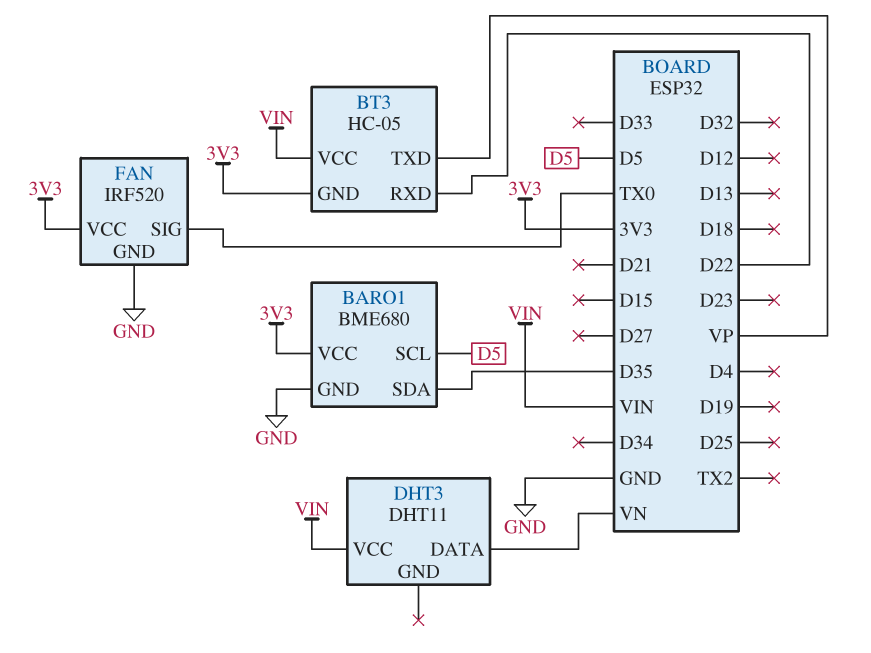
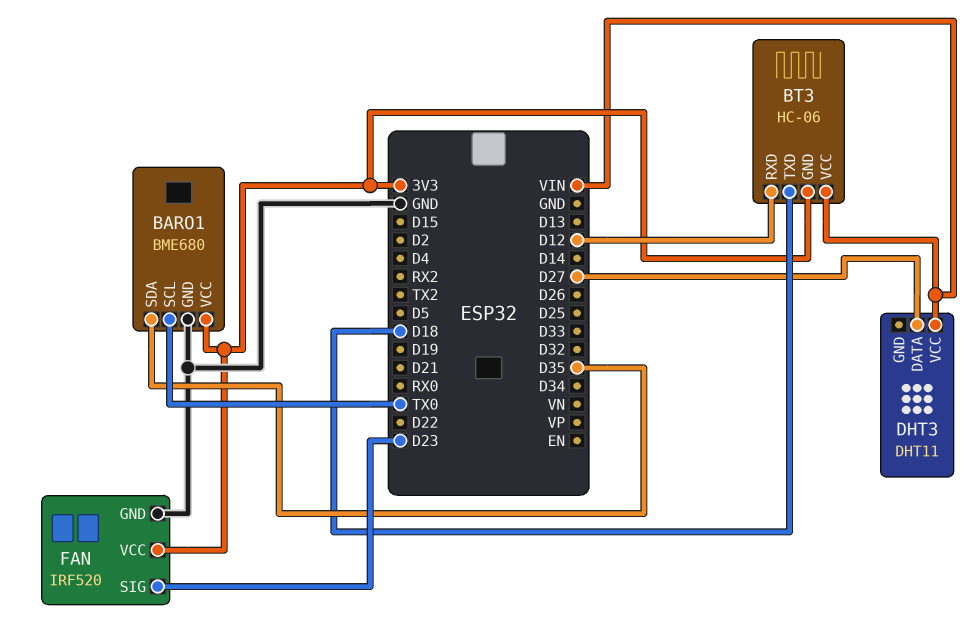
BARO1 pin SCL: D5 -> TX0
BT3: HC-05 -> HC-06
BT3 pin RXD: D22 -> D12
BT3 pin TXD: VP -> D18
DHT3 pin DATA: VN -> D27
FAN pin SIG: TX0 -> D23

